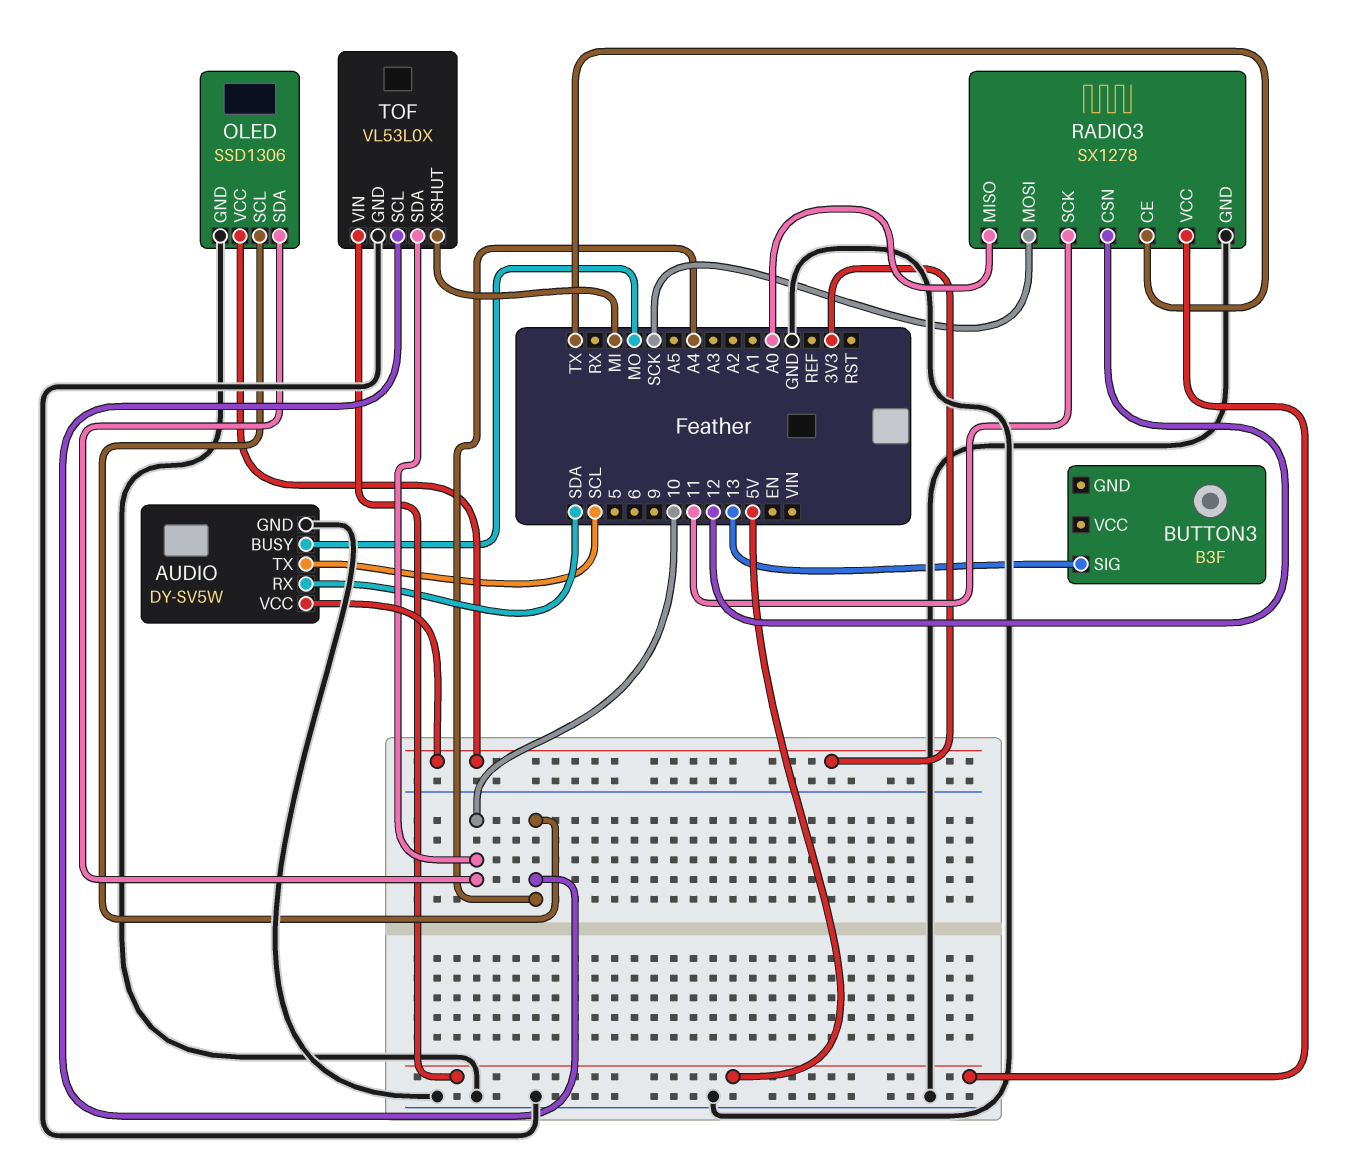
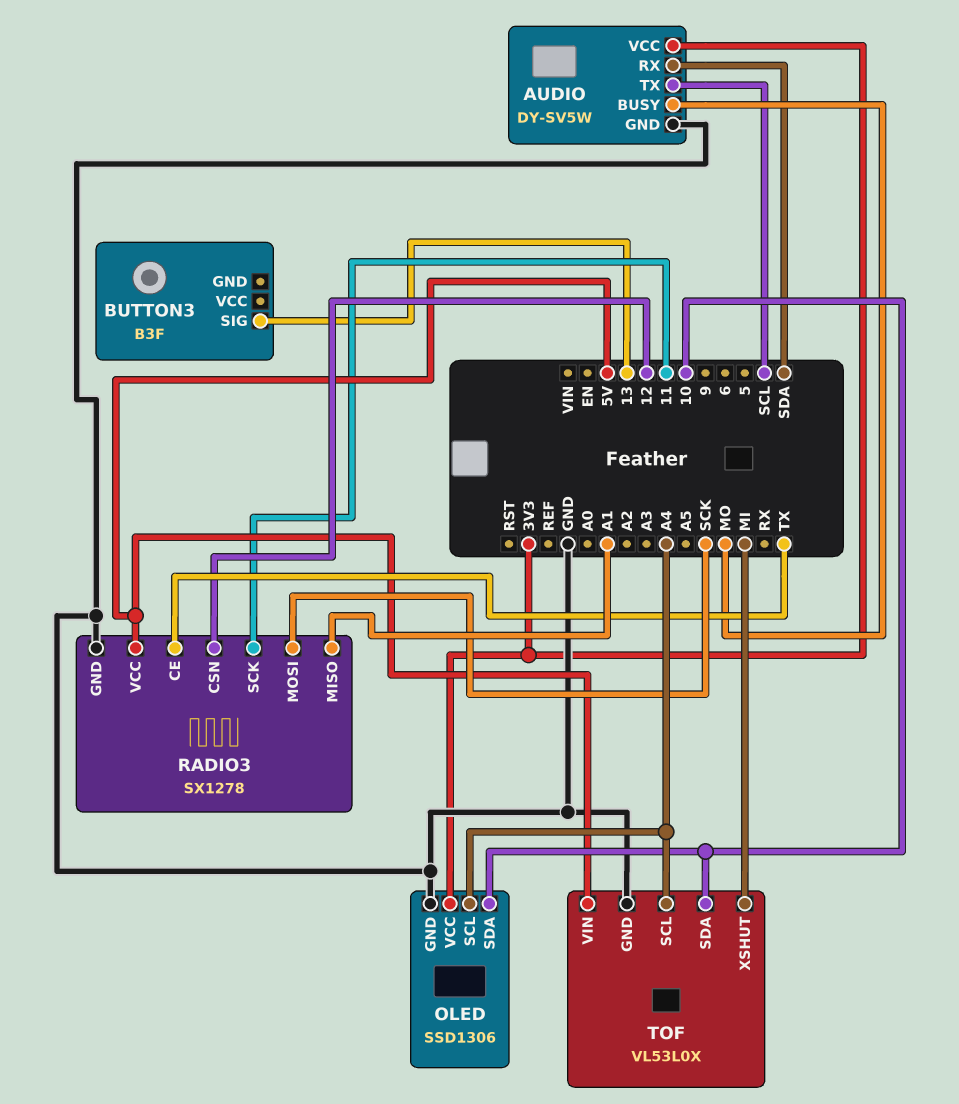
RADIO3 pin MISO: A0 -> A1

